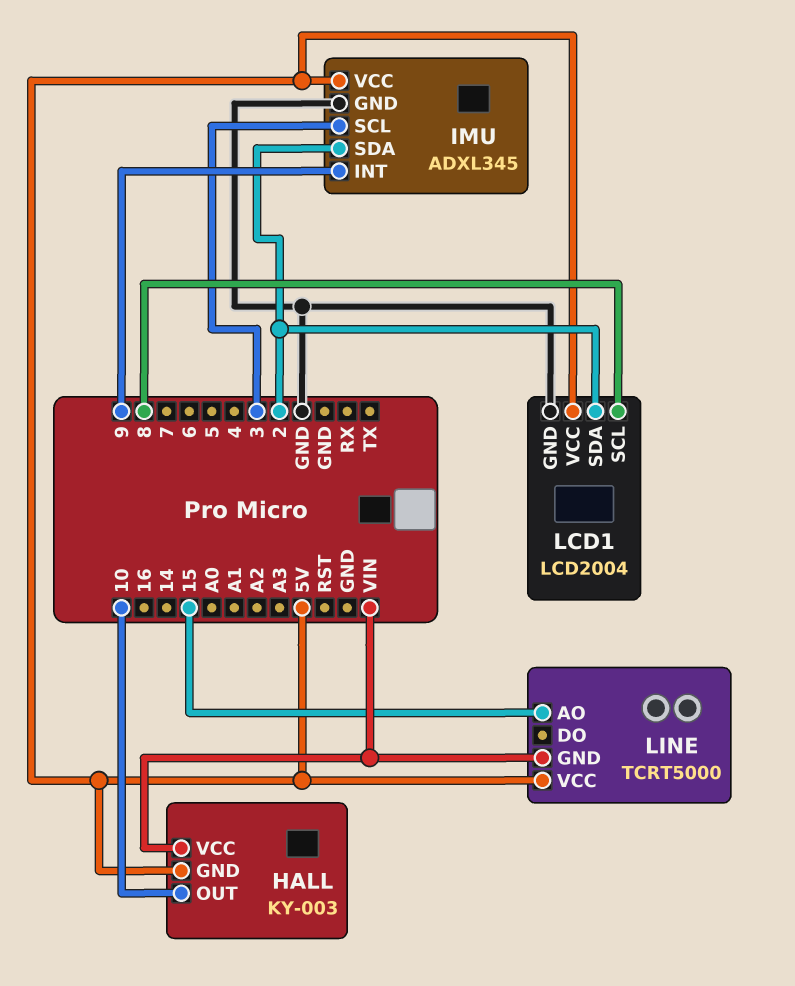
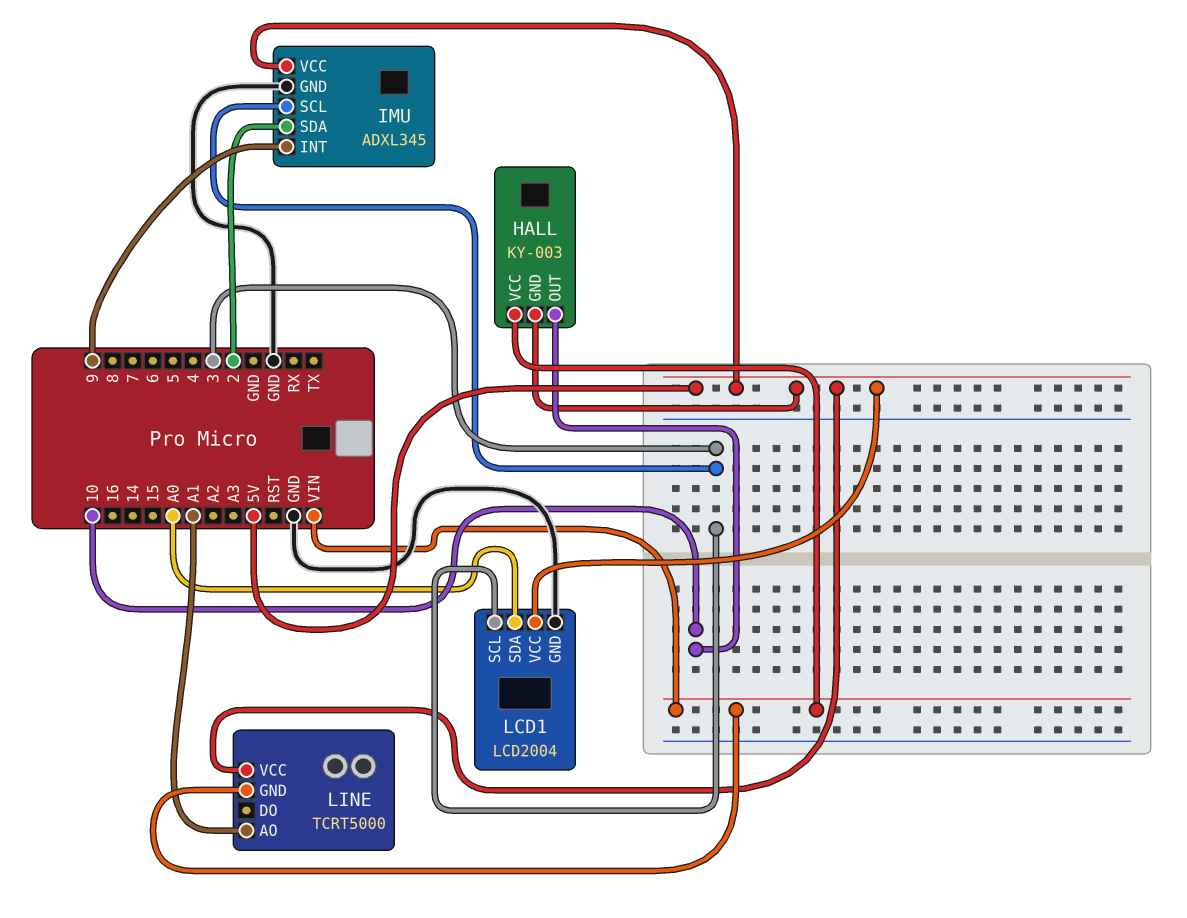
LCD1 pin SCL: 8 -> 3
LCD1 pin SDA: 2 -> A0
LINE pin AO: 15 -> A1

